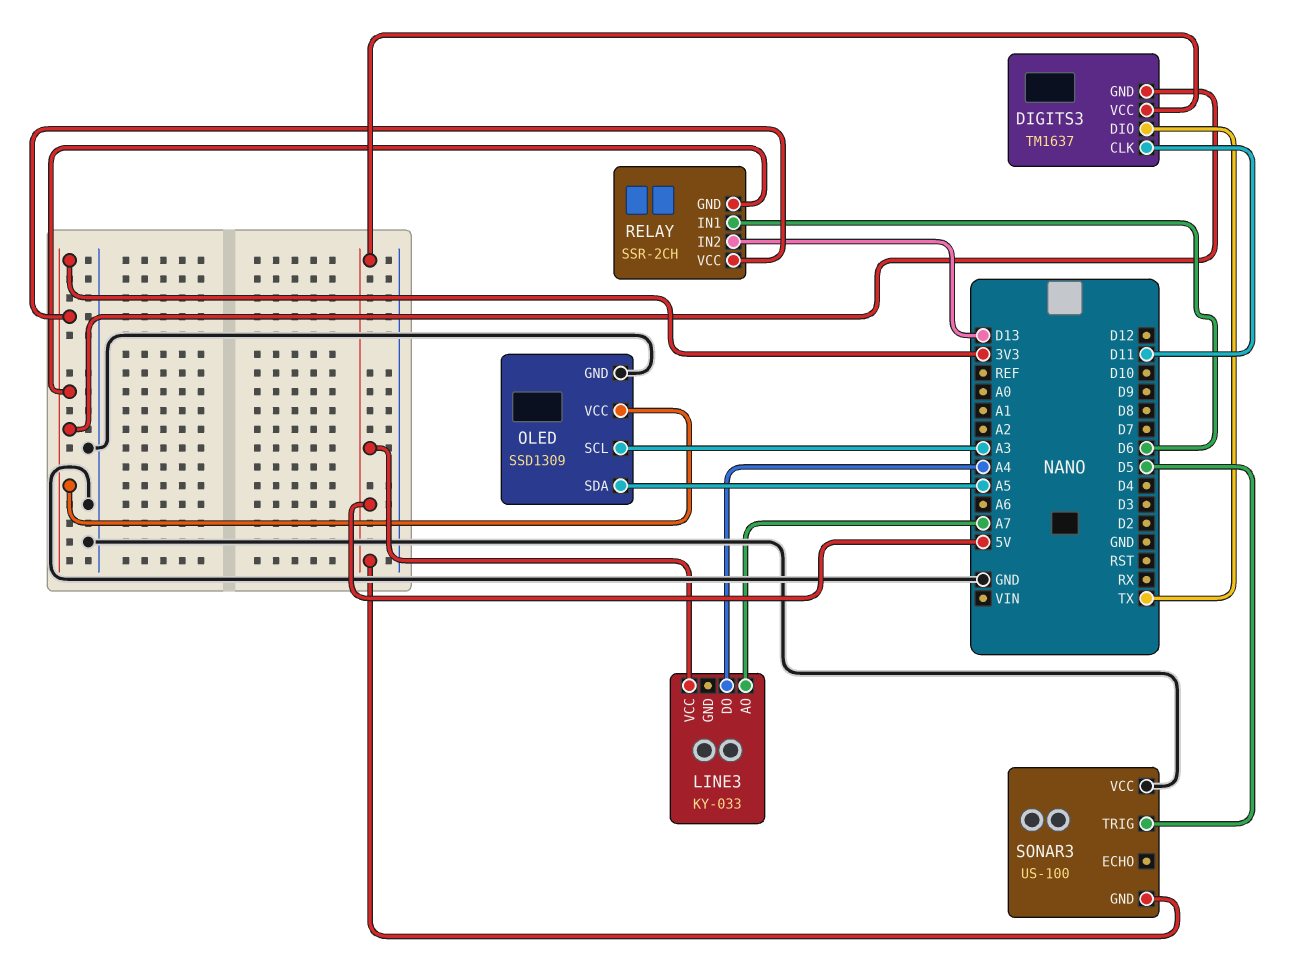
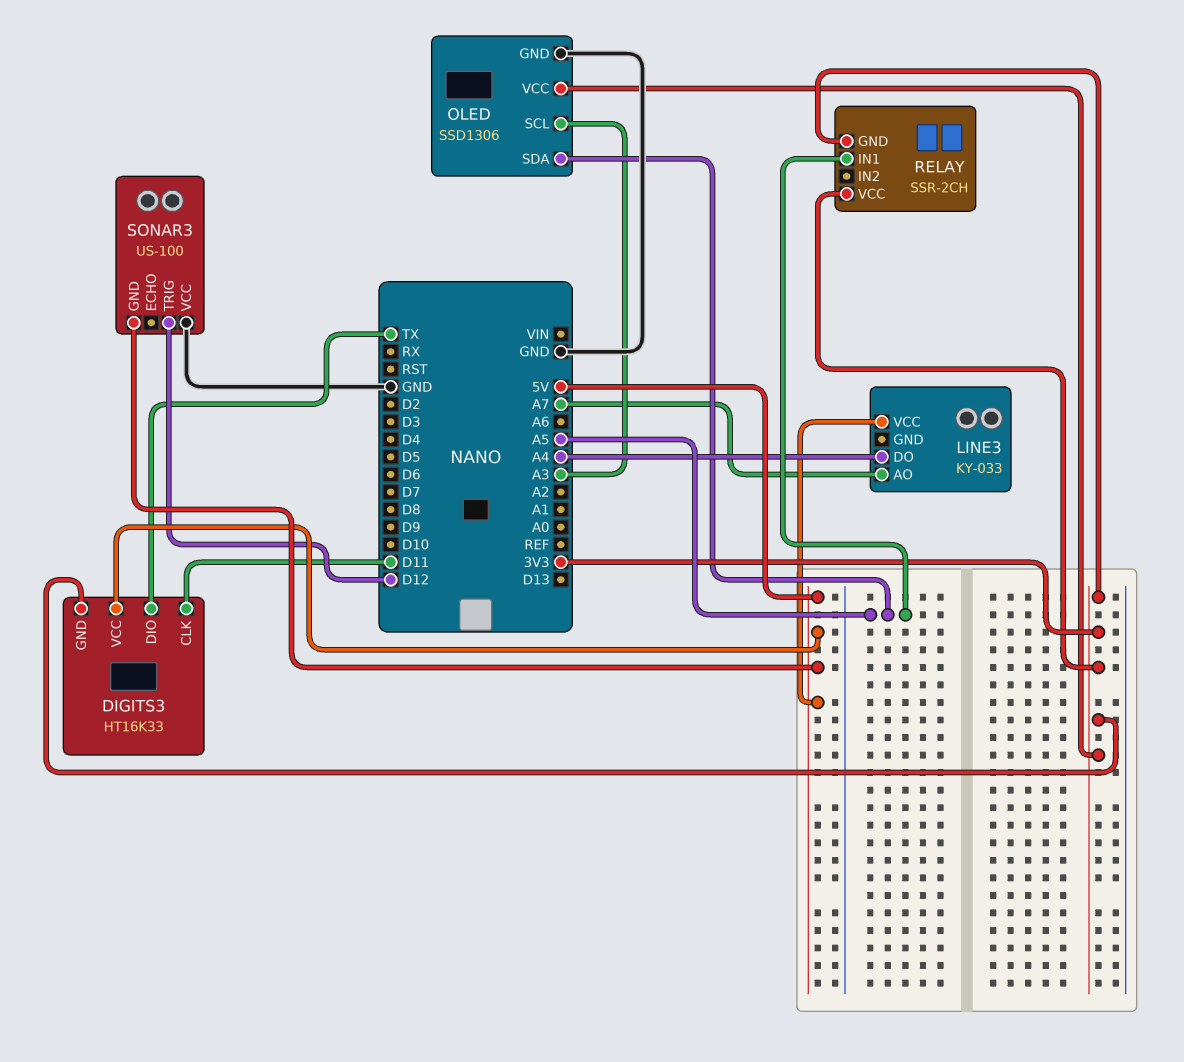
DIGITS3: TM1637 -> HT16K33
OLED: SSD1309 -> SSD1306
RELAY pin IN1: D6 -> A5
RELAY pin IN2: D13 -> none
SONAR3 pin TRIG: D5 -> D12

